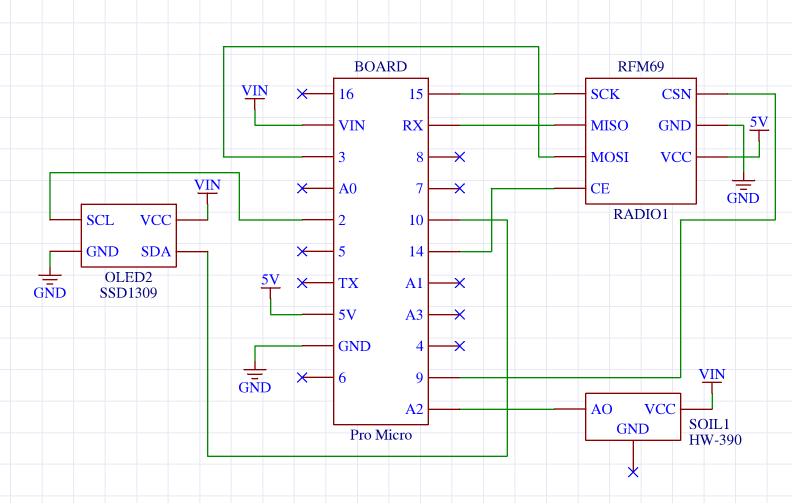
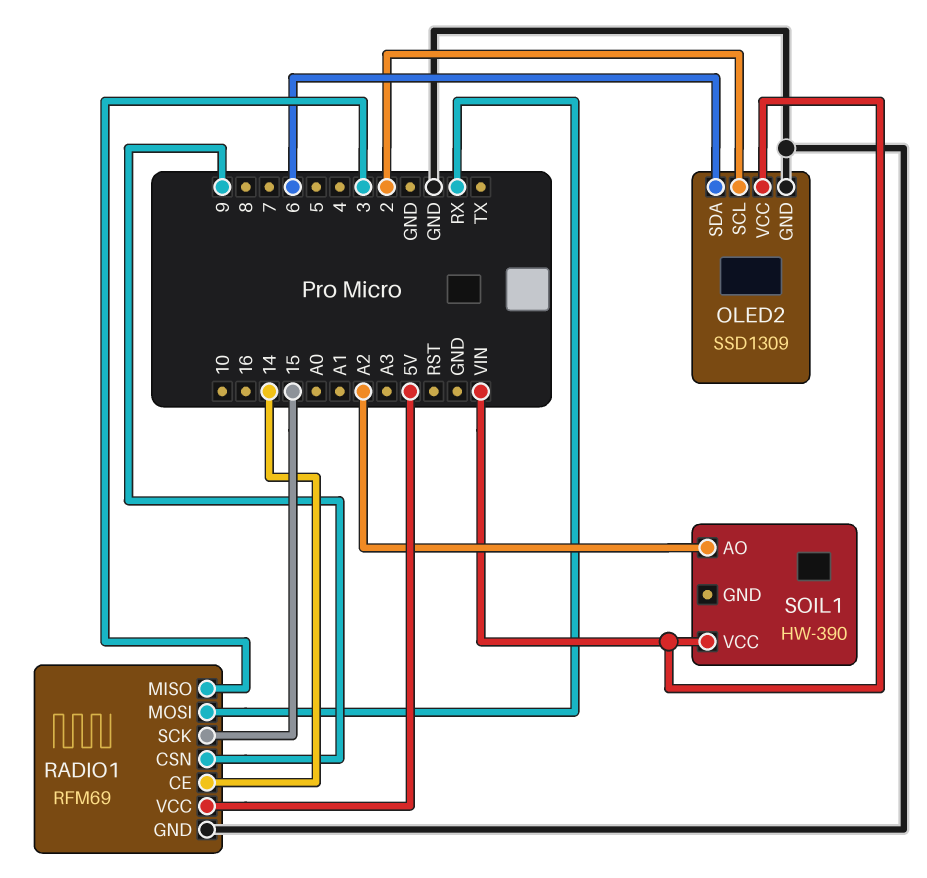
OLED2 pin SDA: 10 -> 6
RADIO1 pin MISO: RX -> 3
RADIO1 pin MOSI: 3 -> RX

